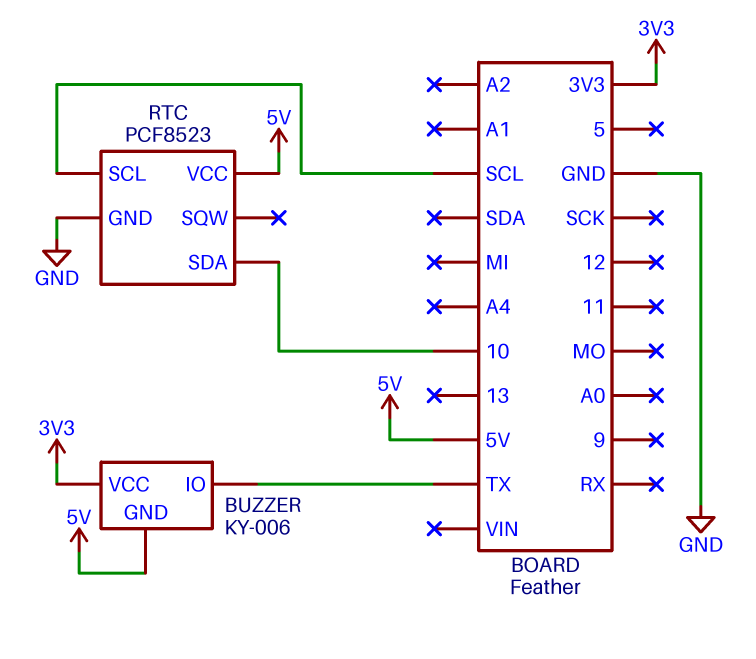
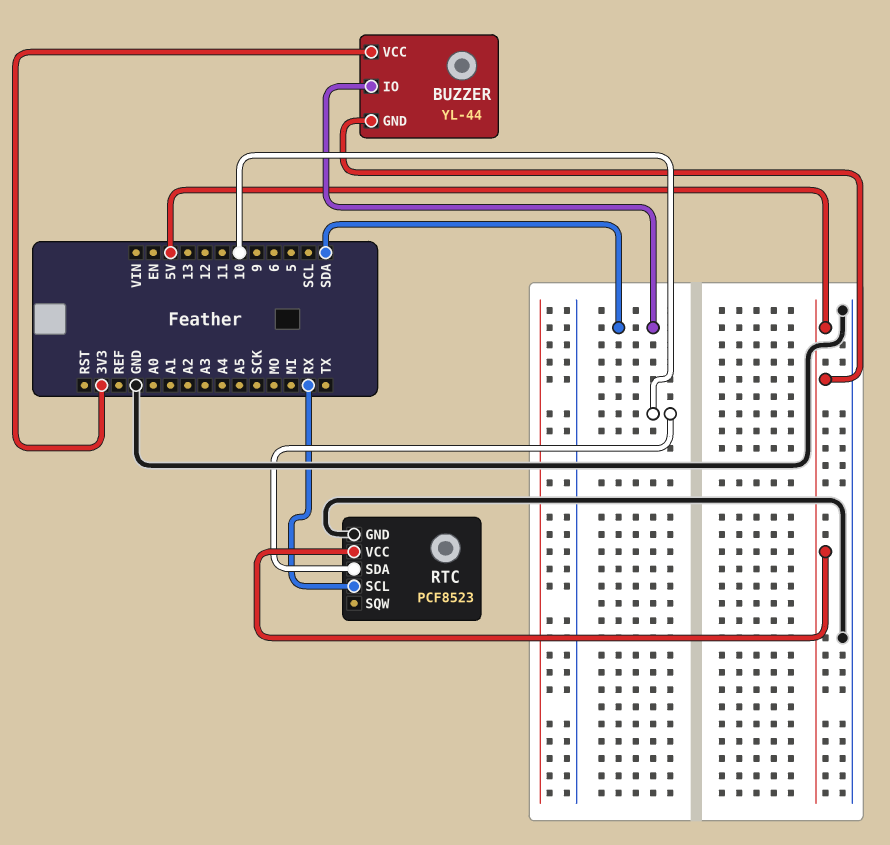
BUZZER: KY-006 -> YL-44
BUZZER pin IO: TX -> SDA
RTC pin SCL: SCL -> RX

